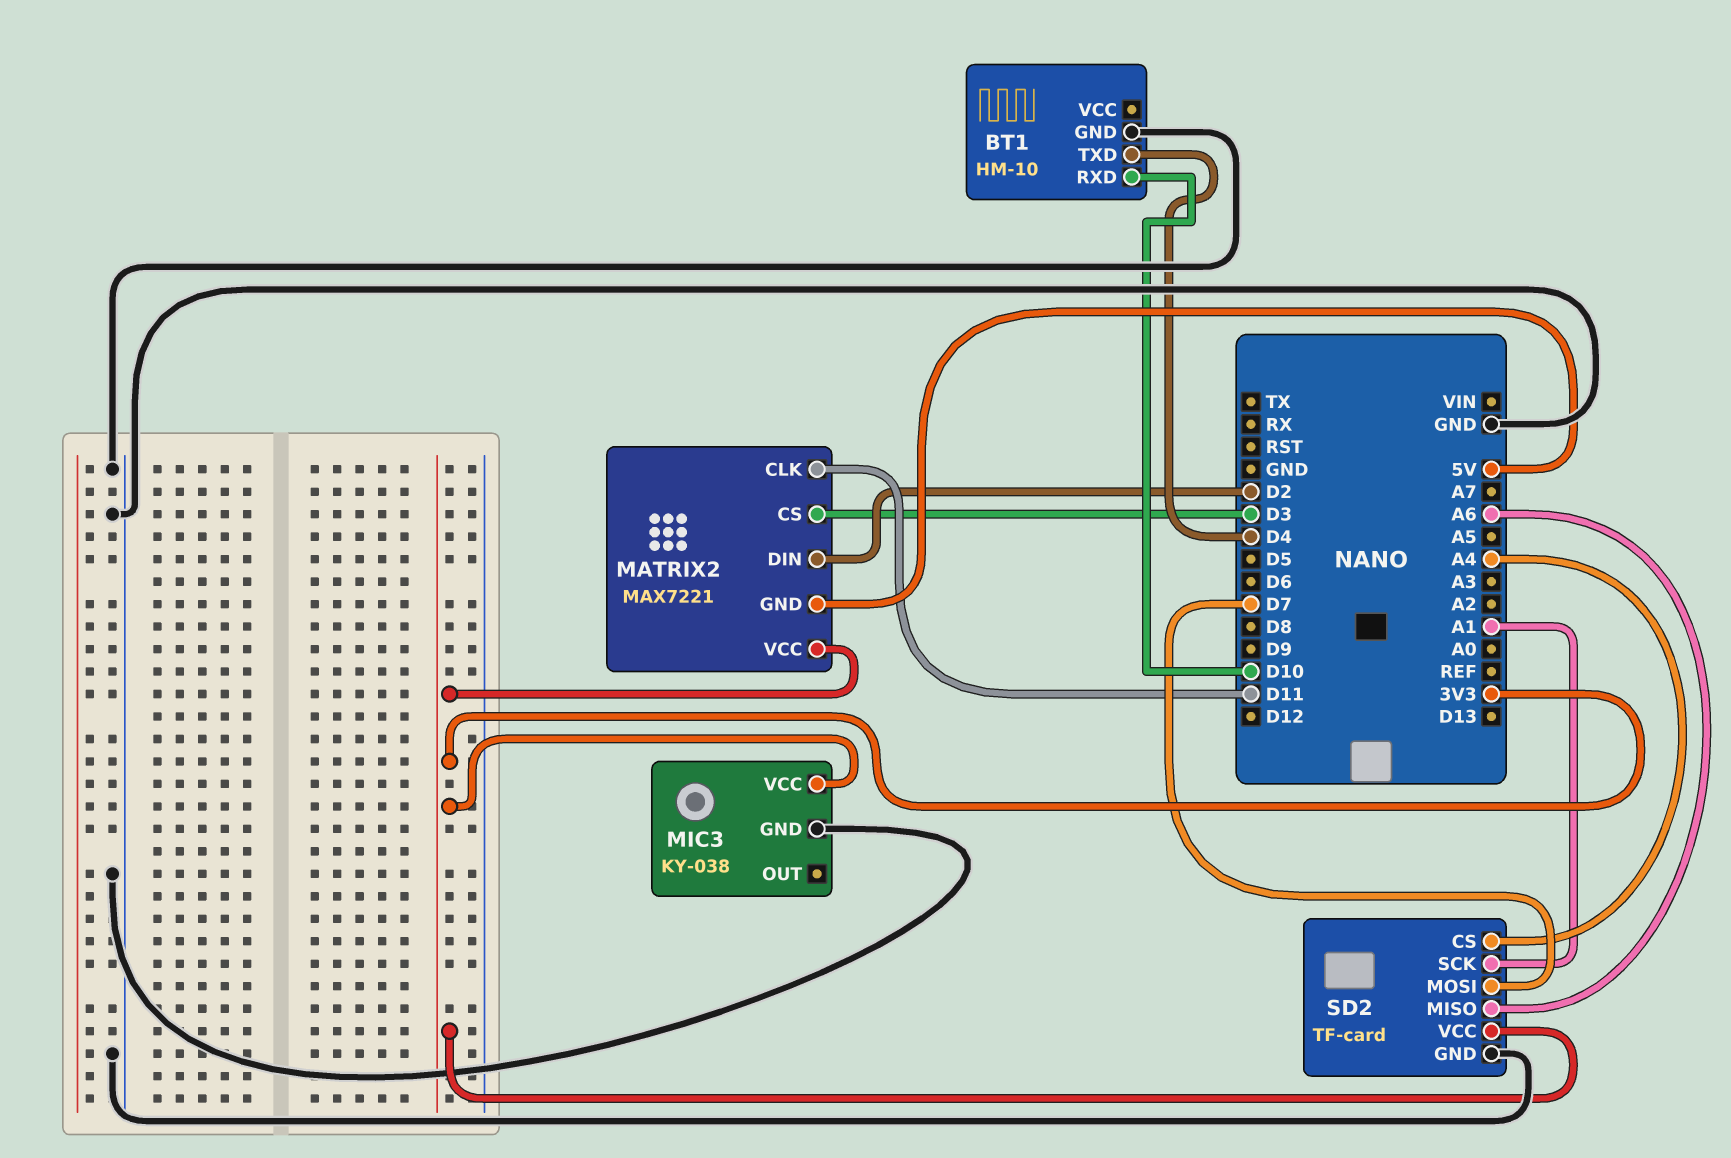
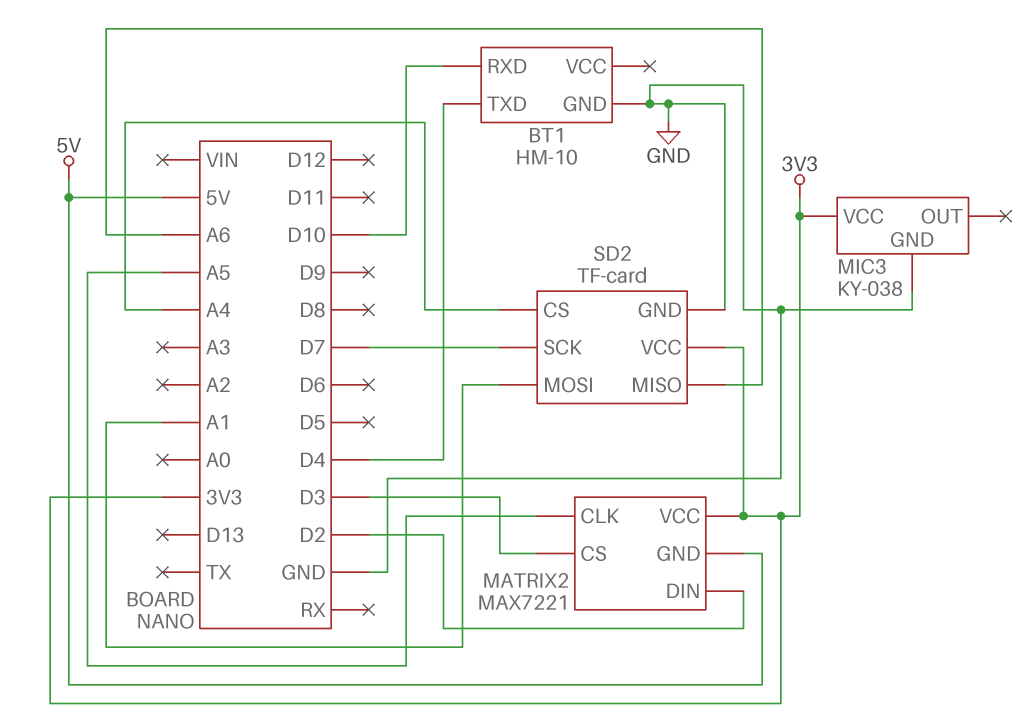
MATRIX2 pin CLK: D11 -> A5
SD2 pin MOSI: D7 -> A1
SD2 pin SCK: A1 -> D7

